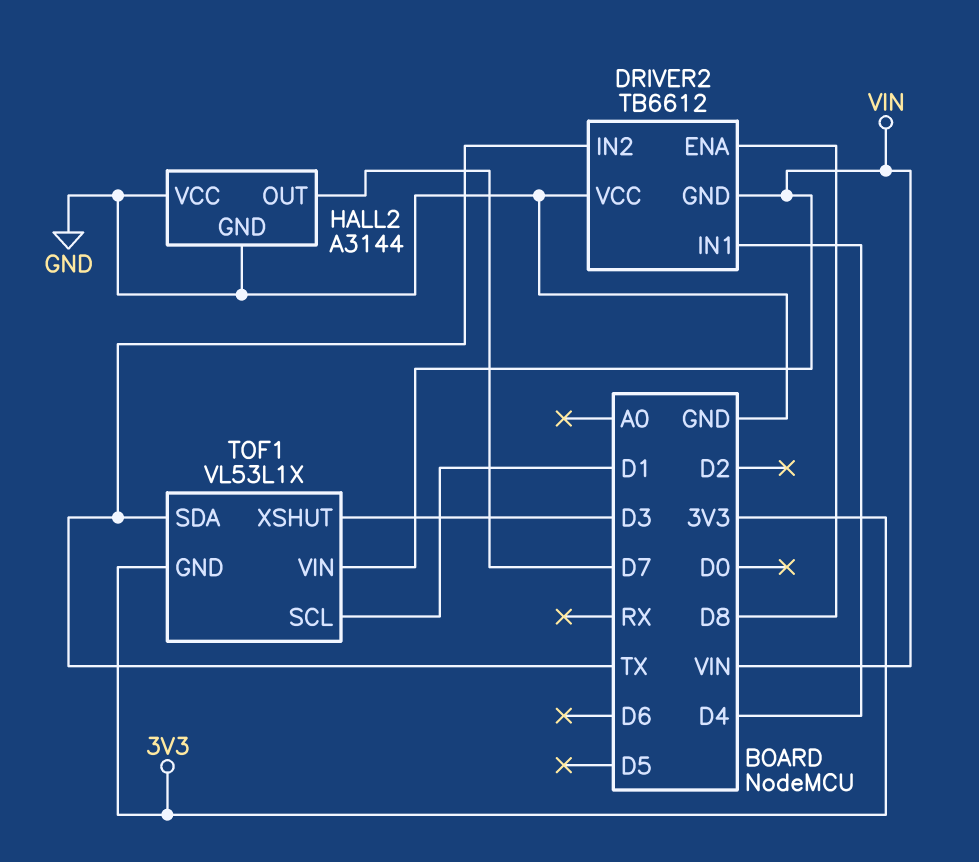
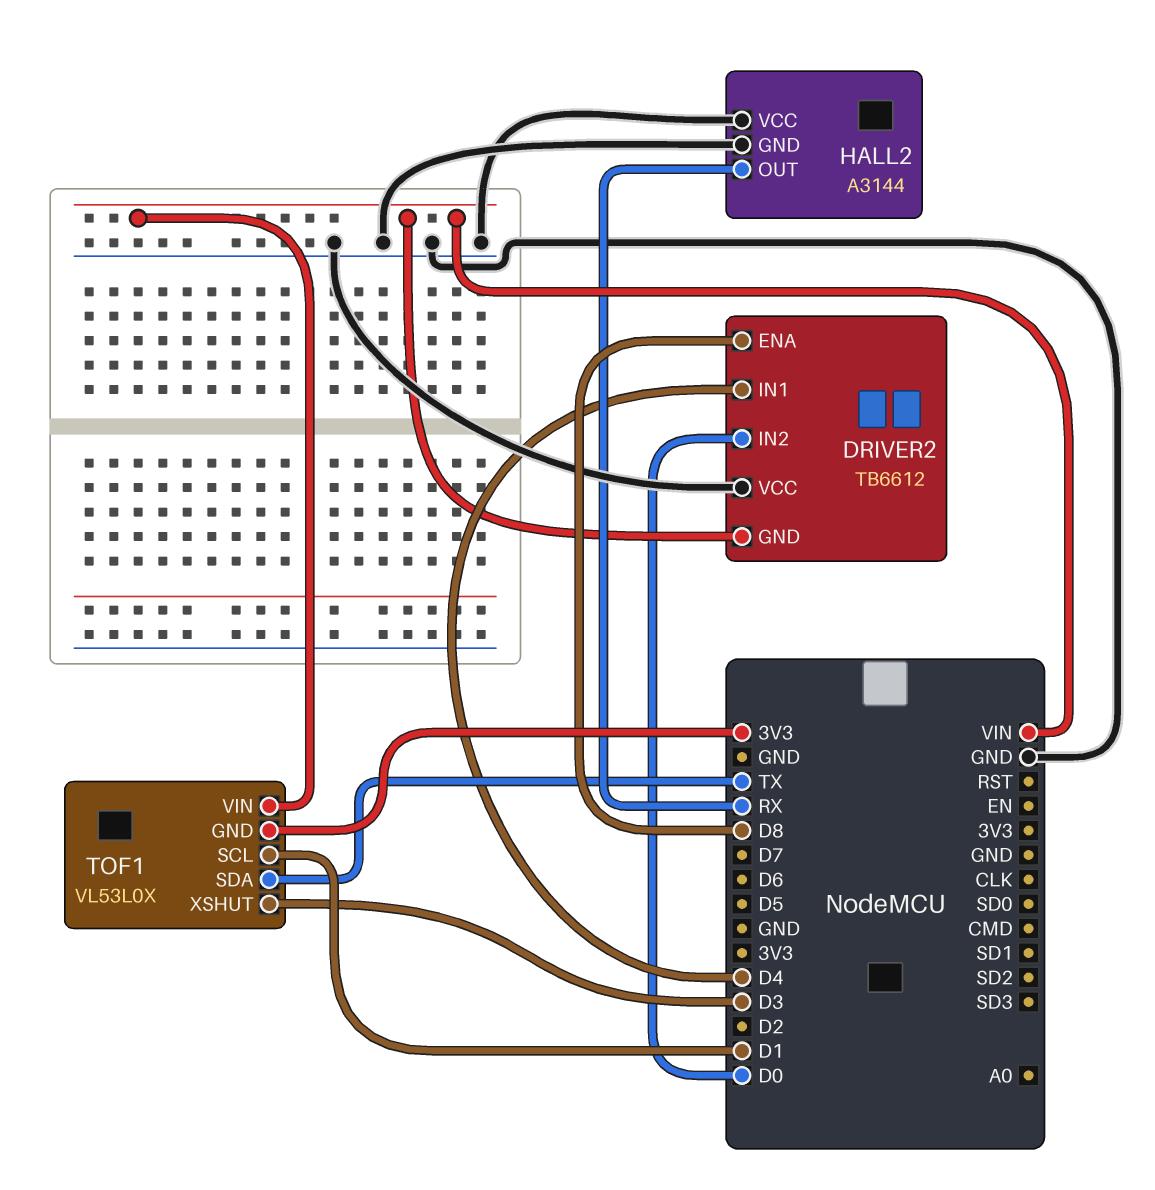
DRIVER2 pin IN2: TX -> D0
HALL2 pin OUT: D7 -> RX
TOF1: VL53L1X -> VL53L0X

